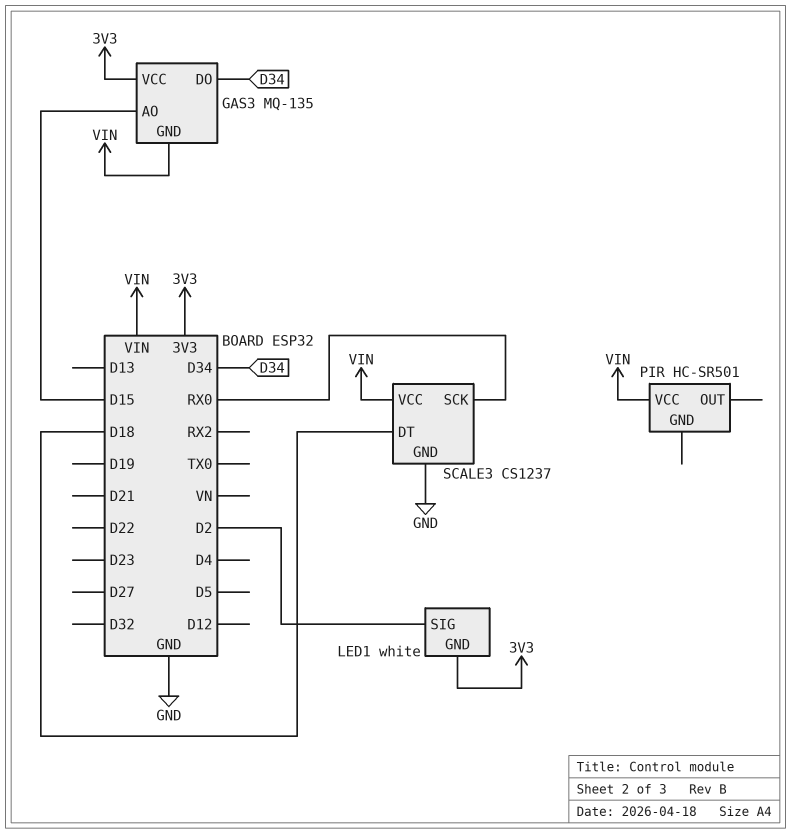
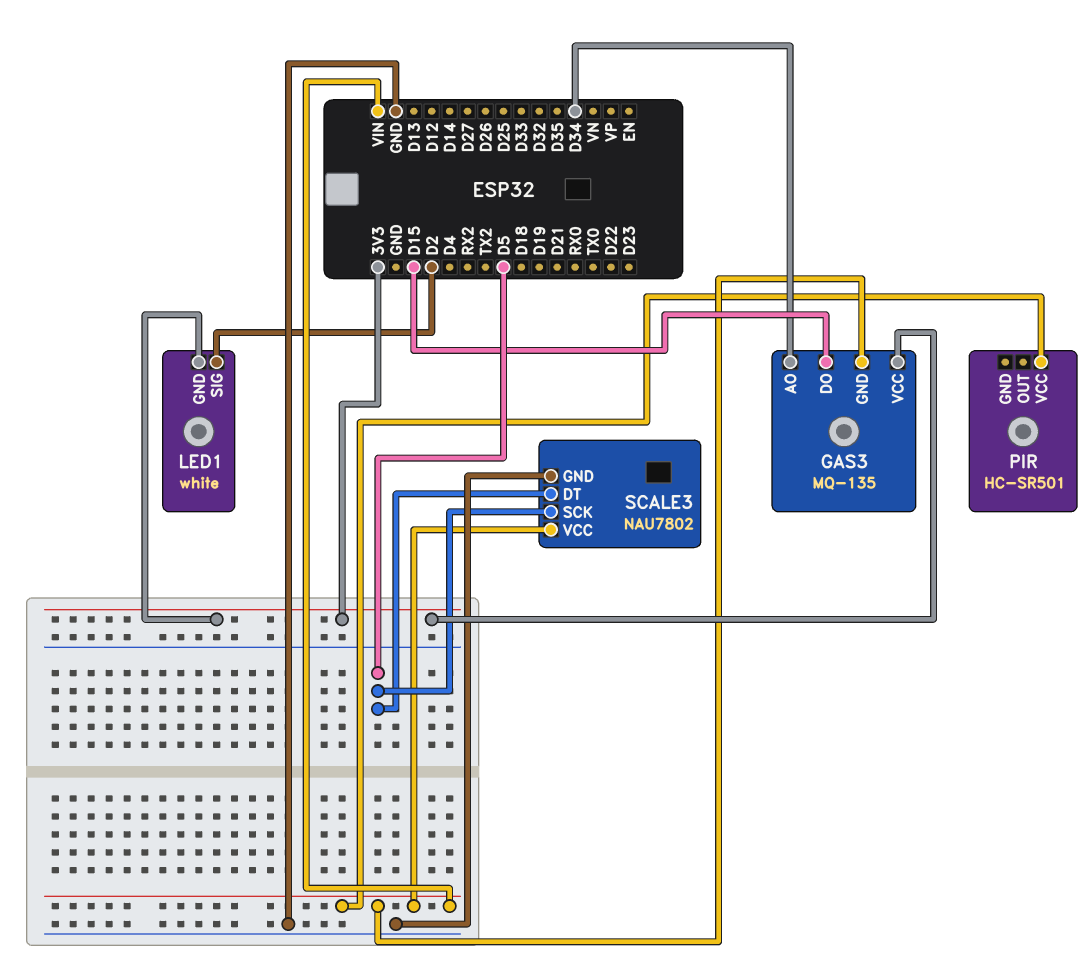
GAS3 pin AO: D15 -> D34
GAS3 pin DO: D34 -> D15
SCALE3: CS1237 -> NAU7802
SCALE3 pin DT: D18 -> D5
SCALE3 pin SCK: RX0 -> D5

